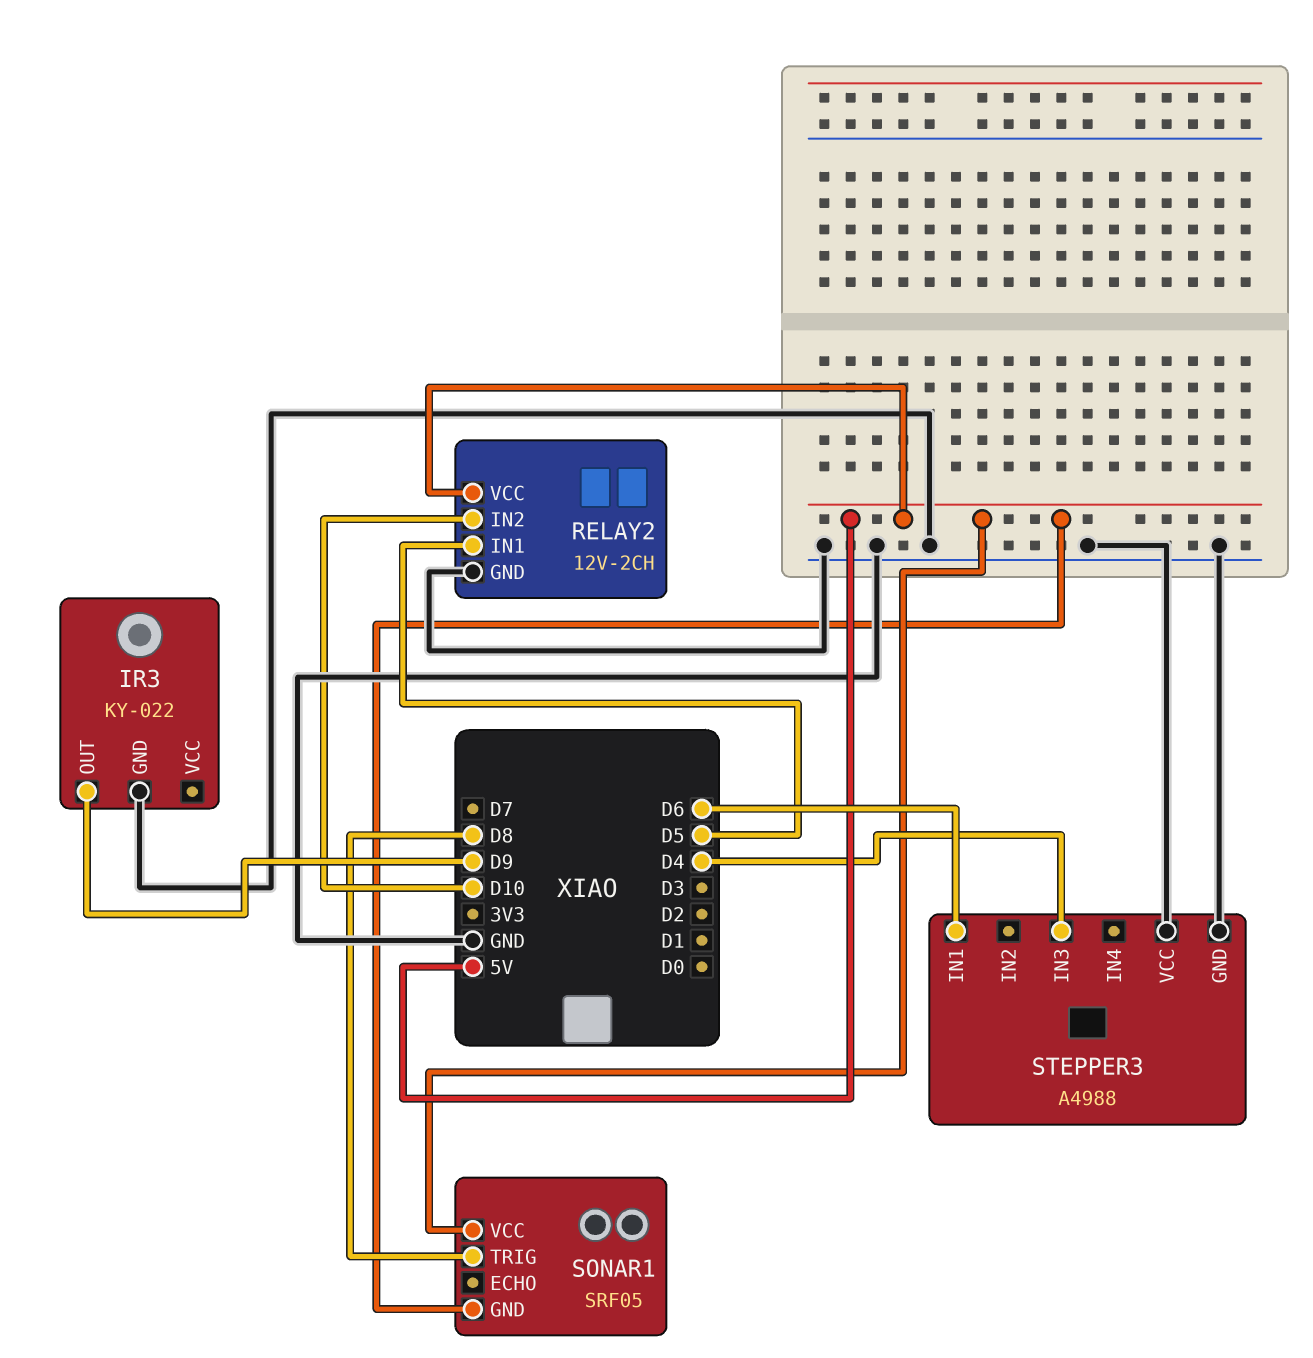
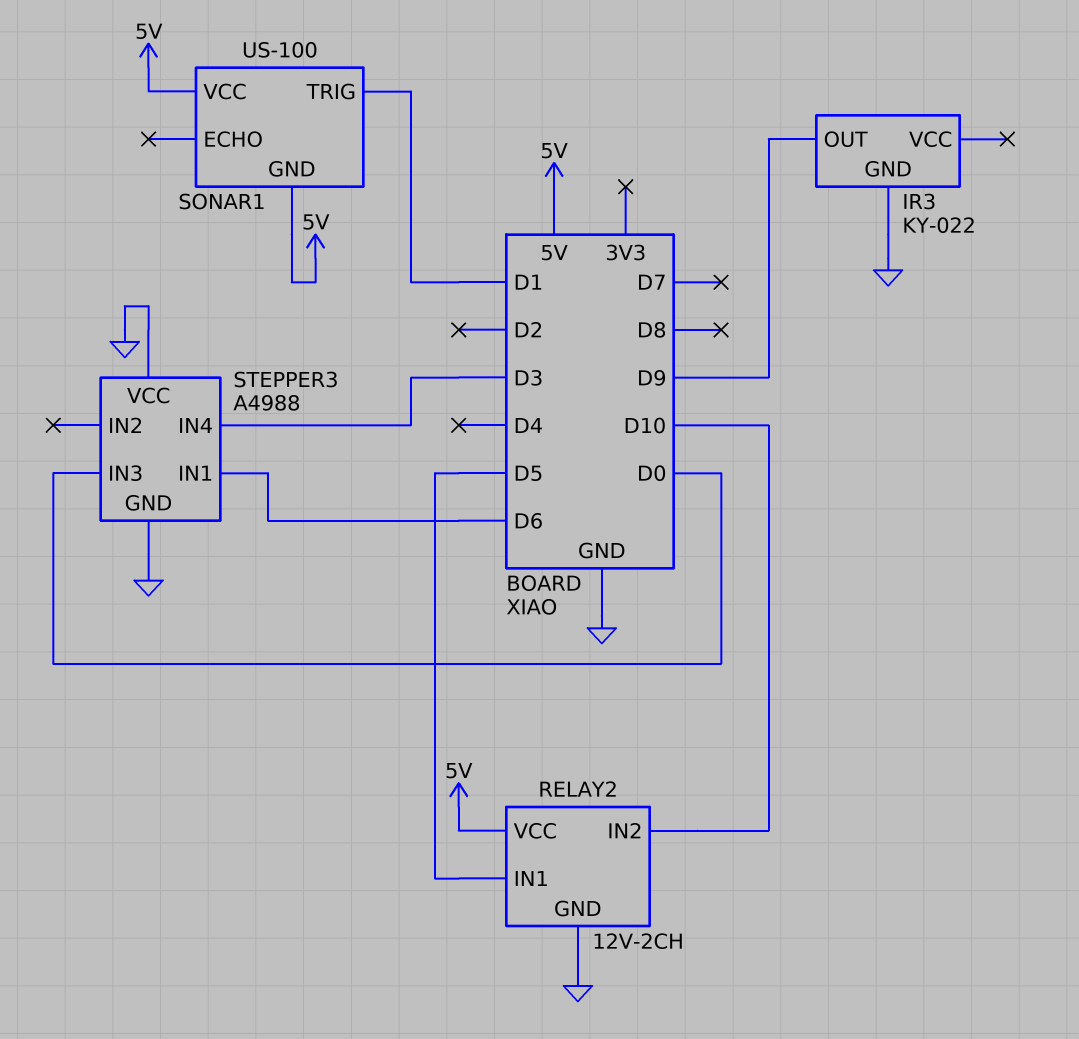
SONAR1: SRF05 -> US-100
SONAR1 pin TRIG: D8 -> D1
STEPPER3 pin IN3: D4 -> D0
STEPPER3 pin IN4: none -> D3

